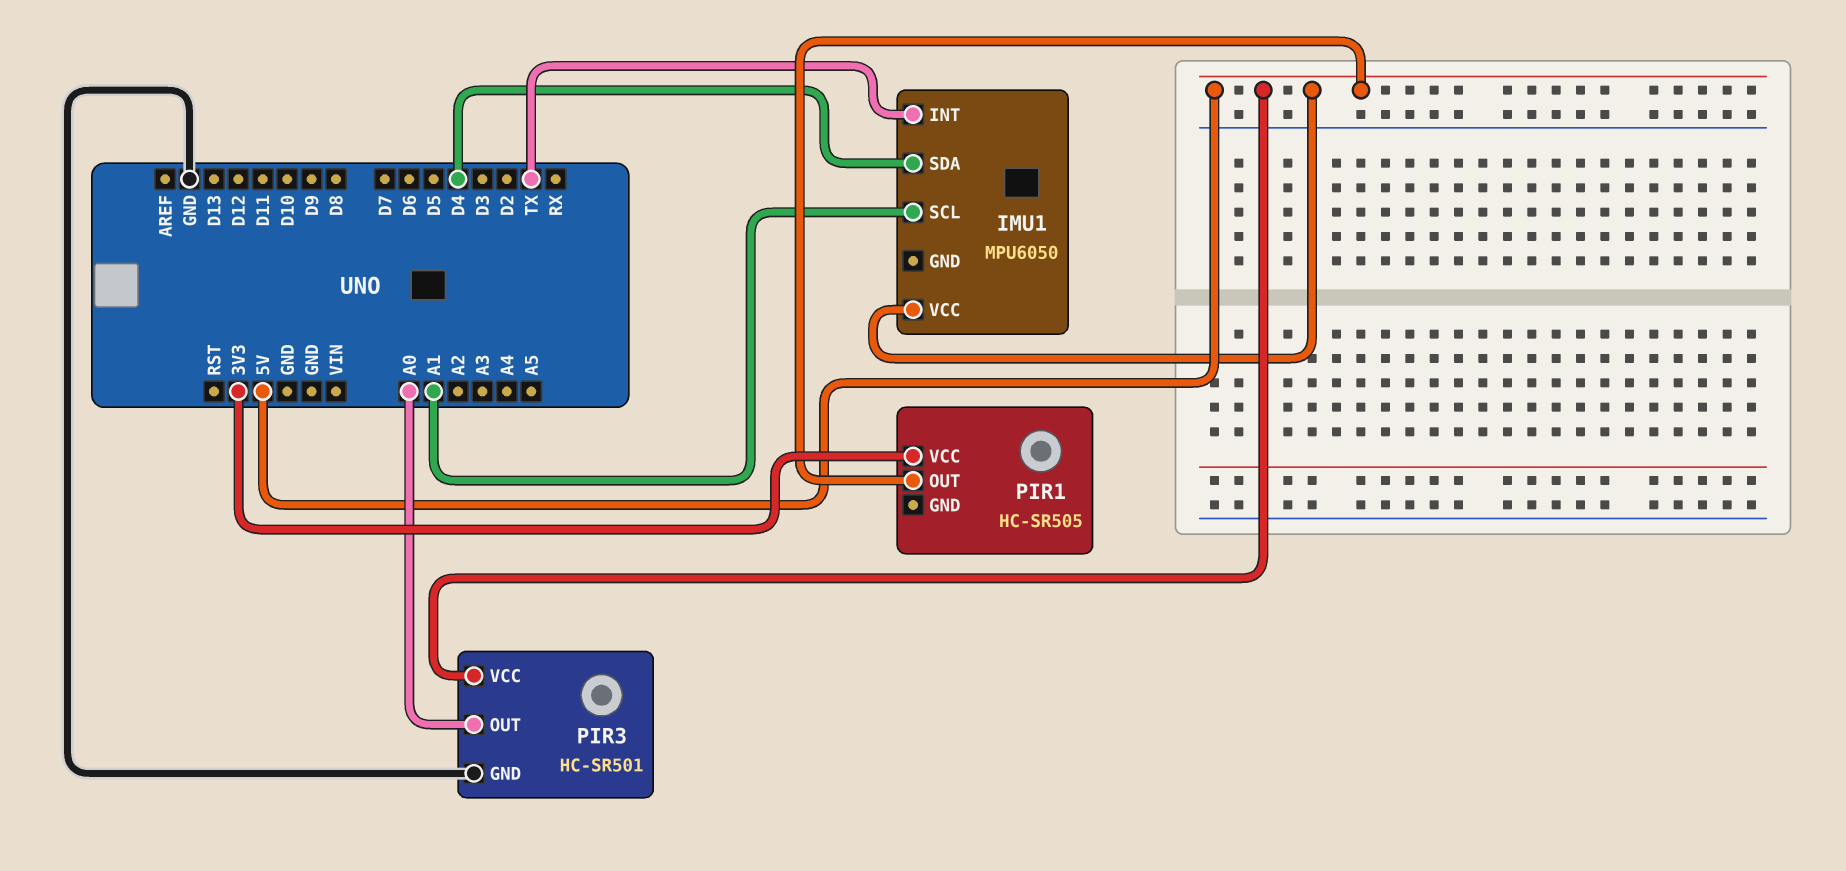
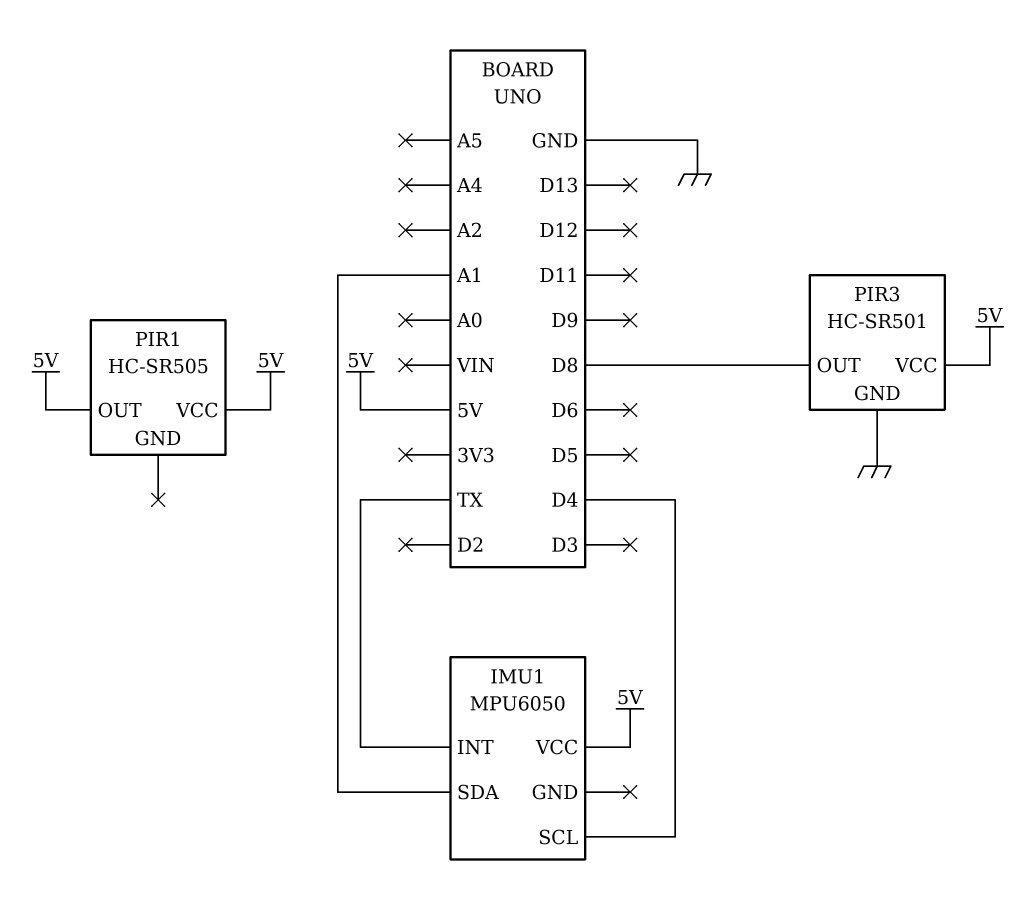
IMU1 pin SCL: A1 -> D4
IMU1 pin SDA: D4 -> A1
PIR1 pin VCC: 3V3 -> 5V
PIR3 pin OUT: A0 -> D8

